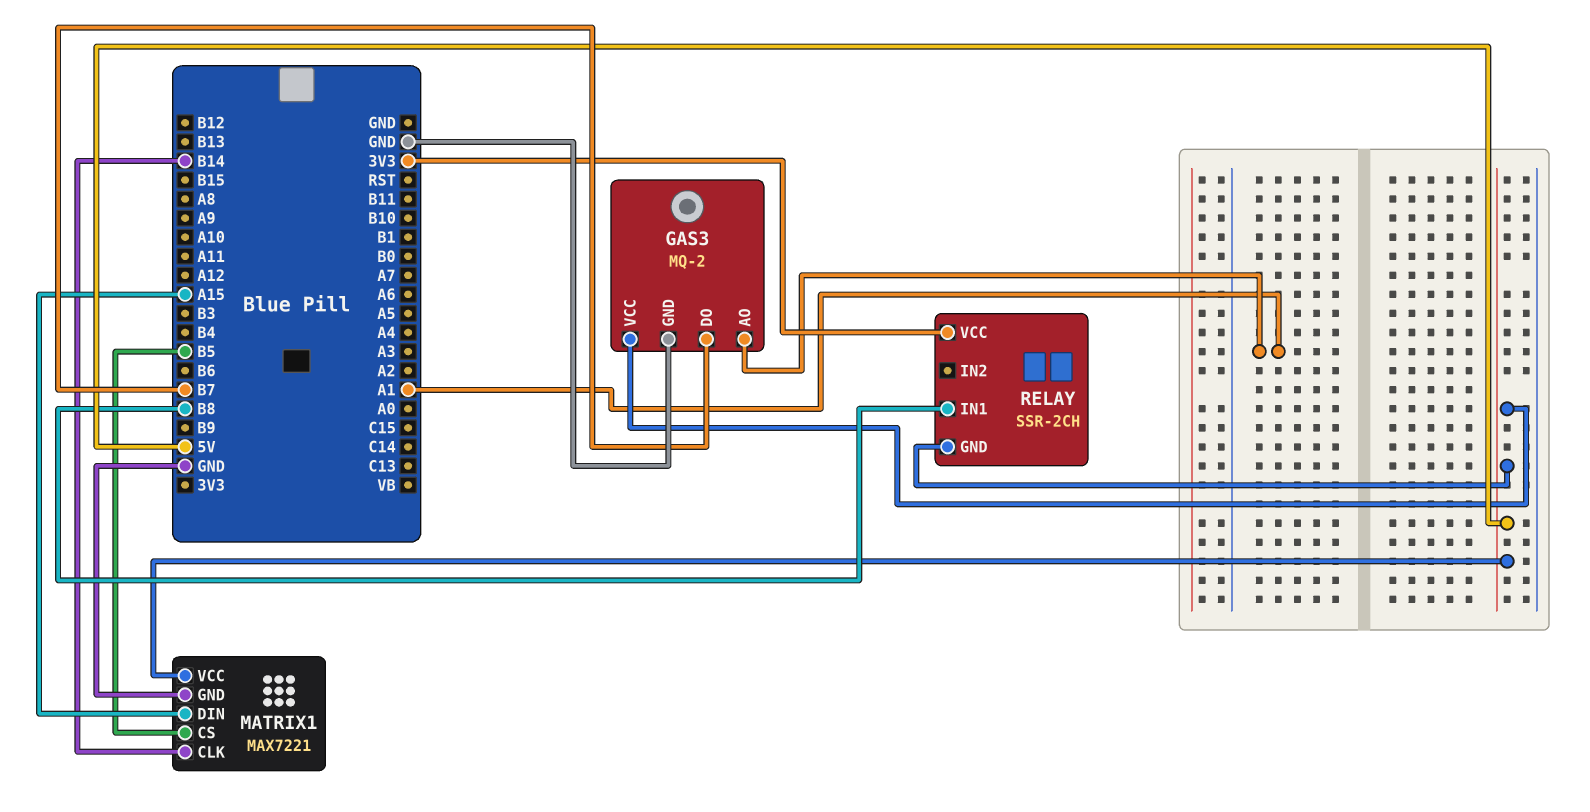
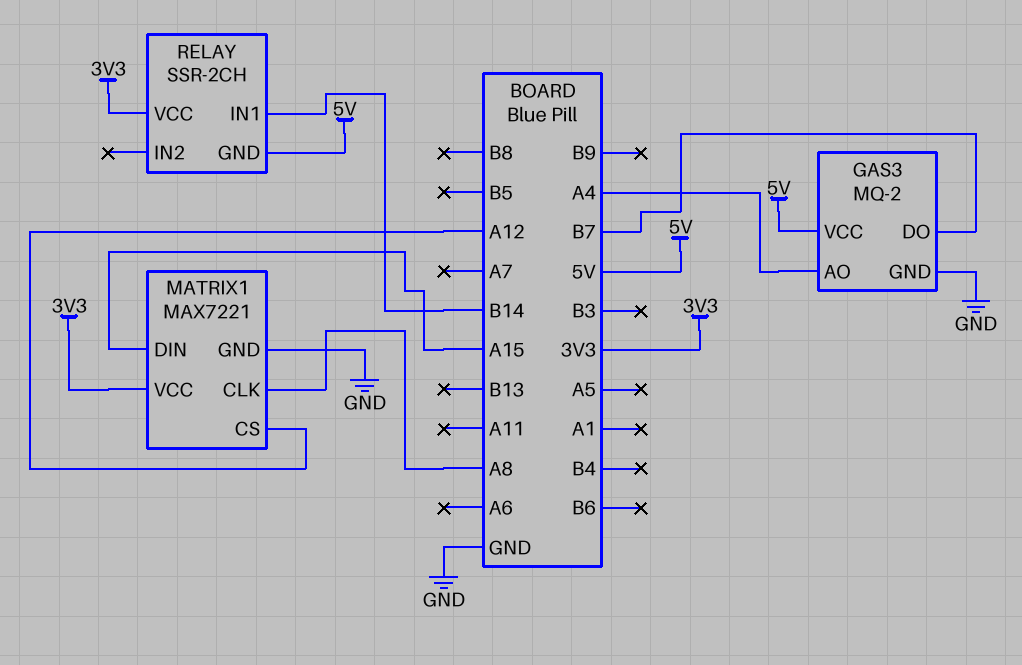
GAS3 pin AO: A1 -> A4
MATRIX1 pin CLK: B14 -> A8
MATRIX1 pin CS: B5 -> A12
MATRIX1 pin VCC: 5V -> 3V3
RELAY pin IN1: B8 -> B14

